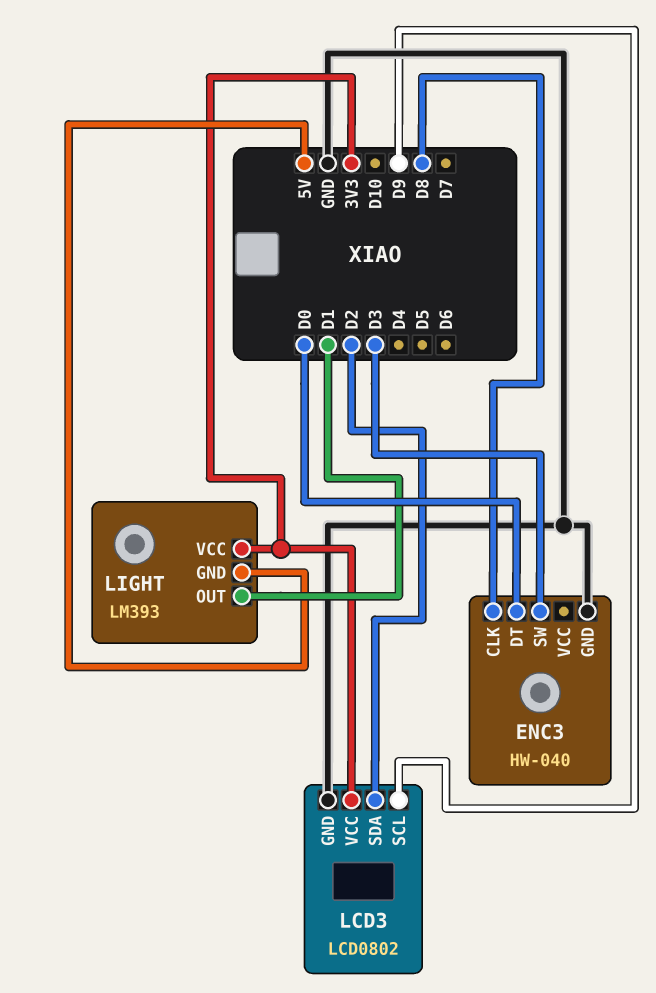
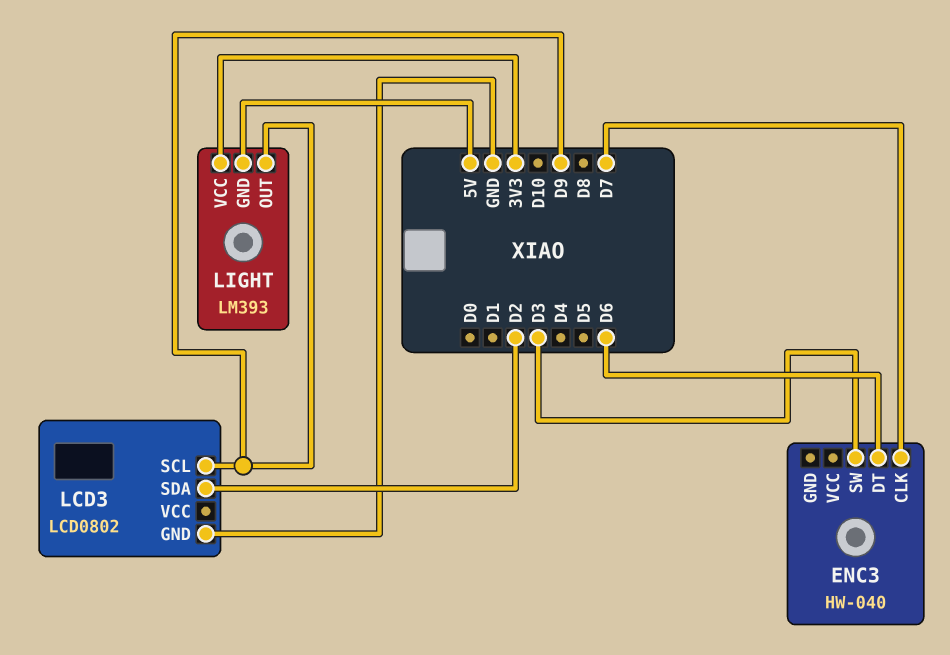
ENC3 pin CLK: D8 -> D7
ENC3 pin DT: D0 -> D6
ENC3 pin GND: GND -> none
LCD3 pin VCC: 3V3 -> none
LIGHT pin OUT: D1 -> D9

